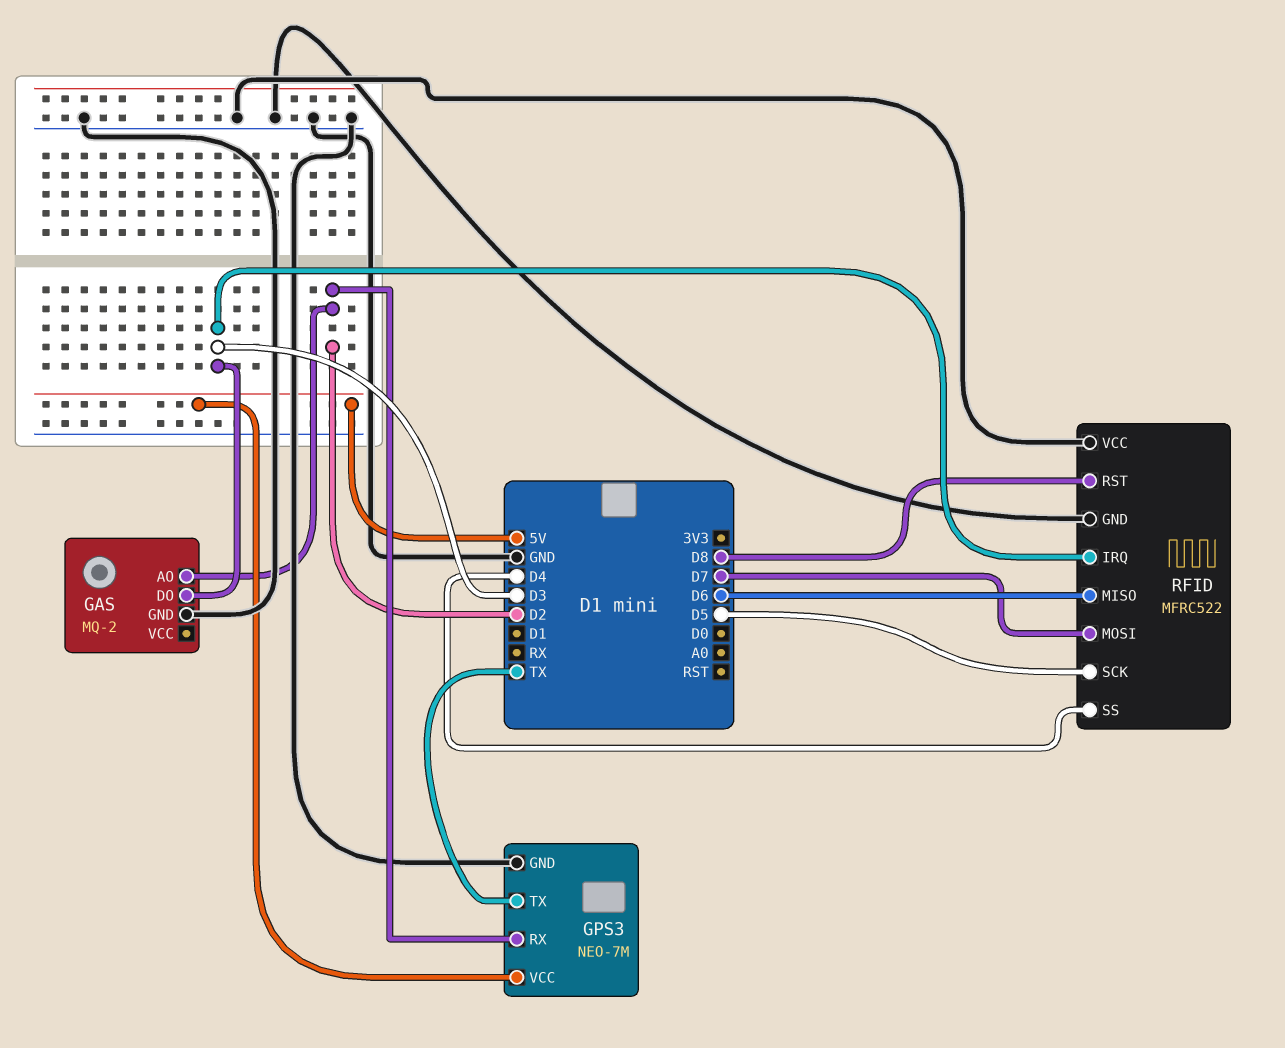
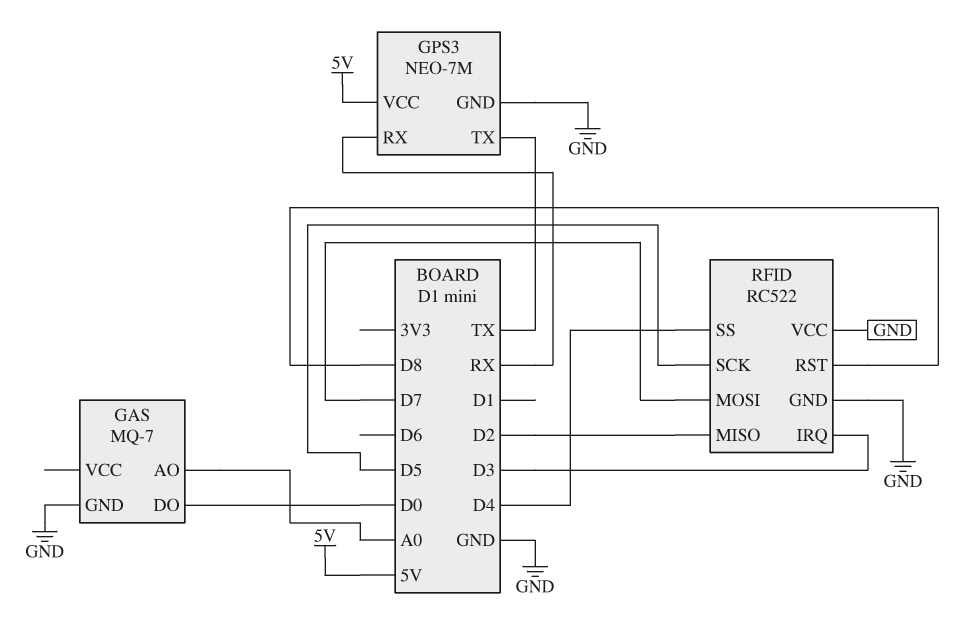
GAS: MQ-2 -> MQ-7
GAS pin AO: D2 -> A0
GAS pin DO: D3 -> D0
GPS3 pin RX: D2 -> RX
RFID: MFRC522 -> RC522
RFID pin MISO: D6 -> D2

